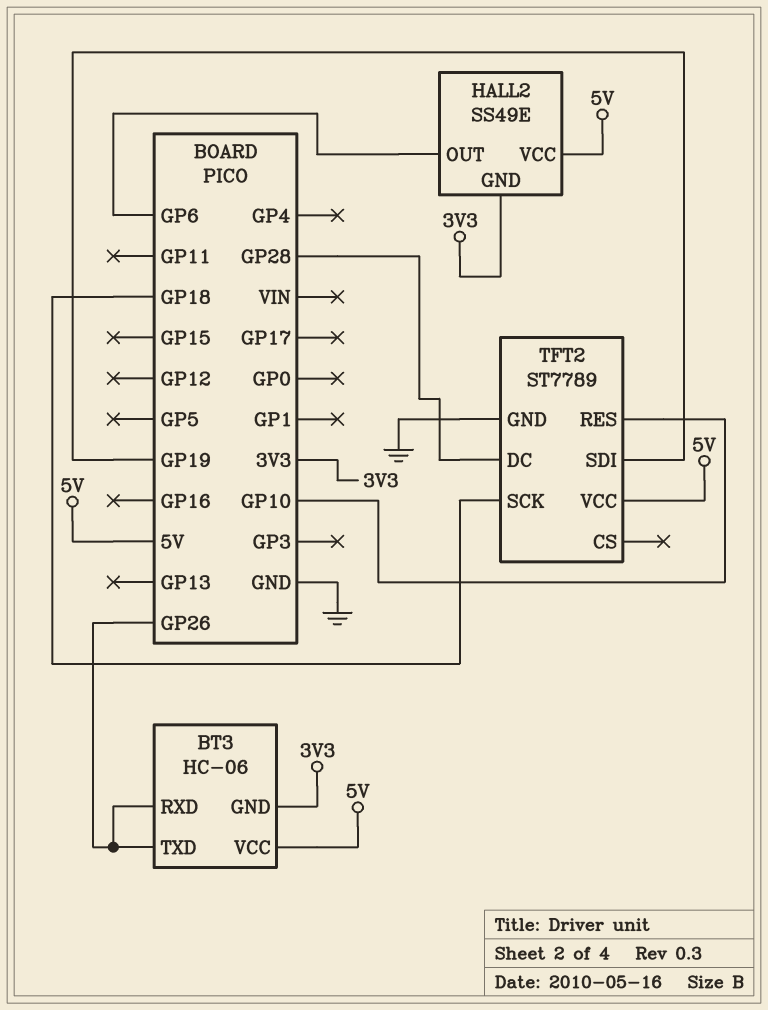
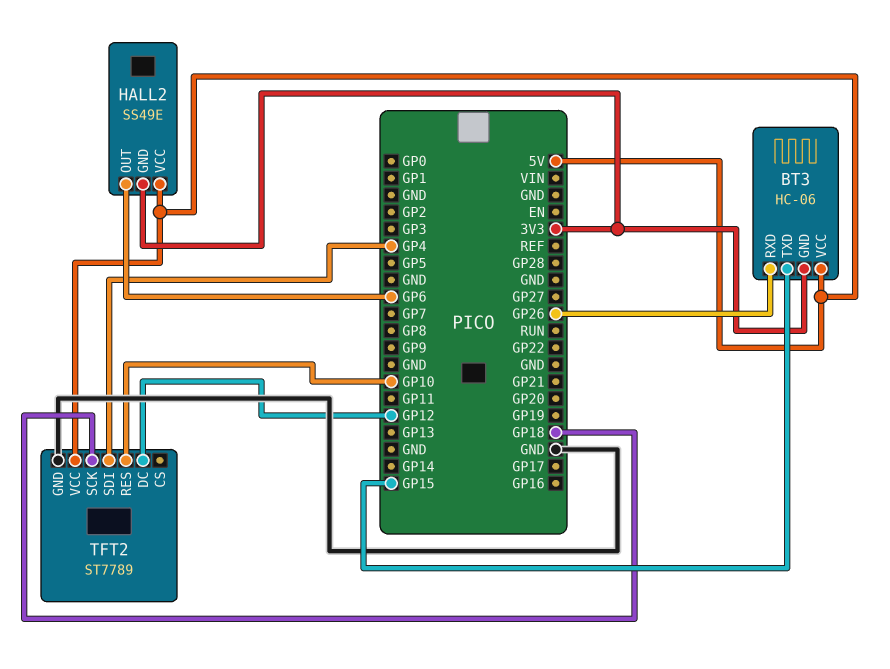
BT3 pin TXD: GP26 -> GP15
TFT2 pin DC: GP28 -> GP12
TFT2 pin SDI: GP19 -> GP4

